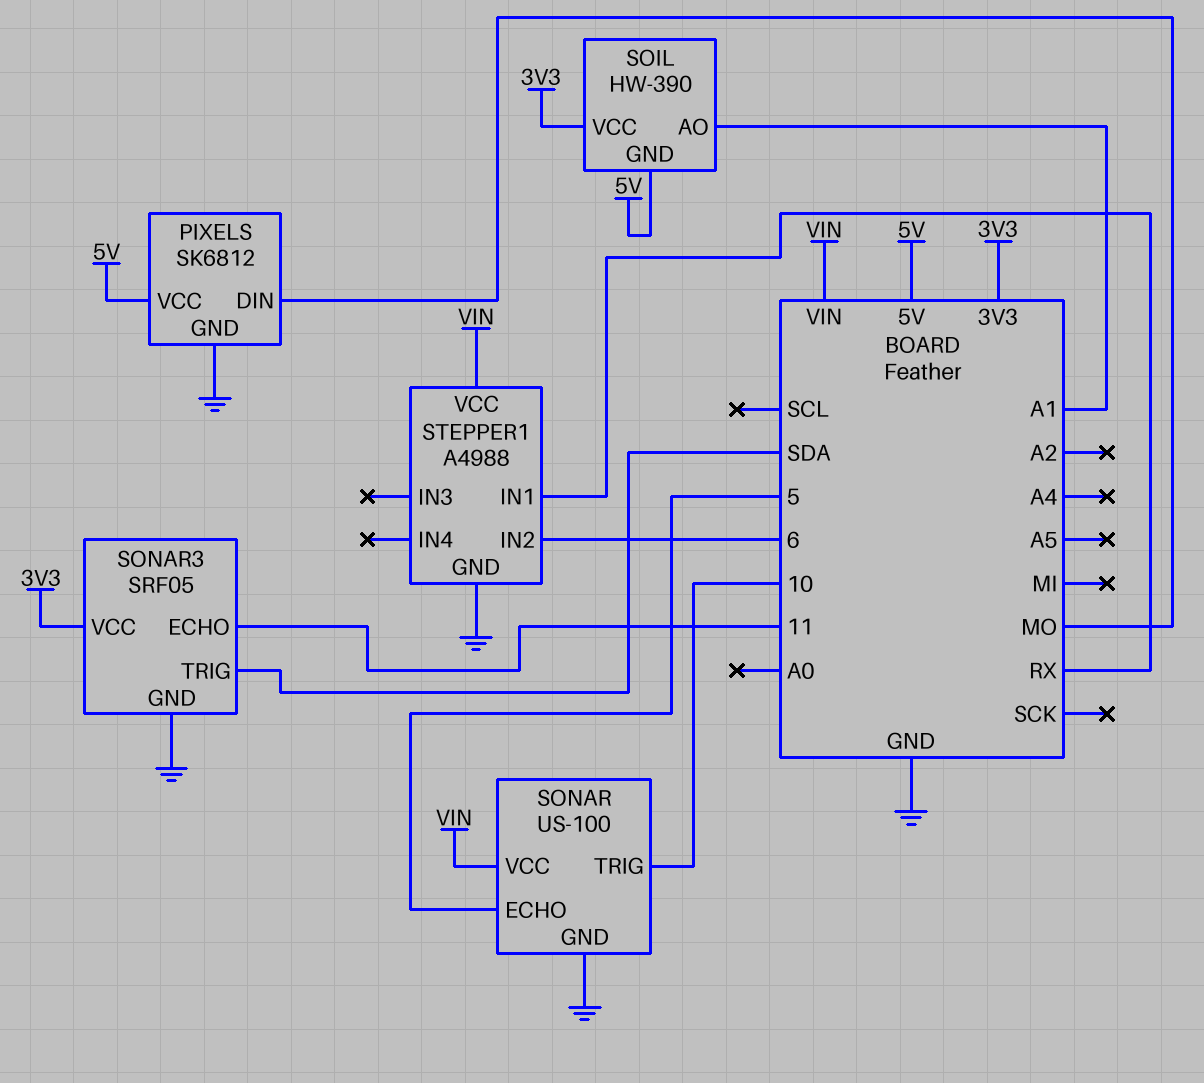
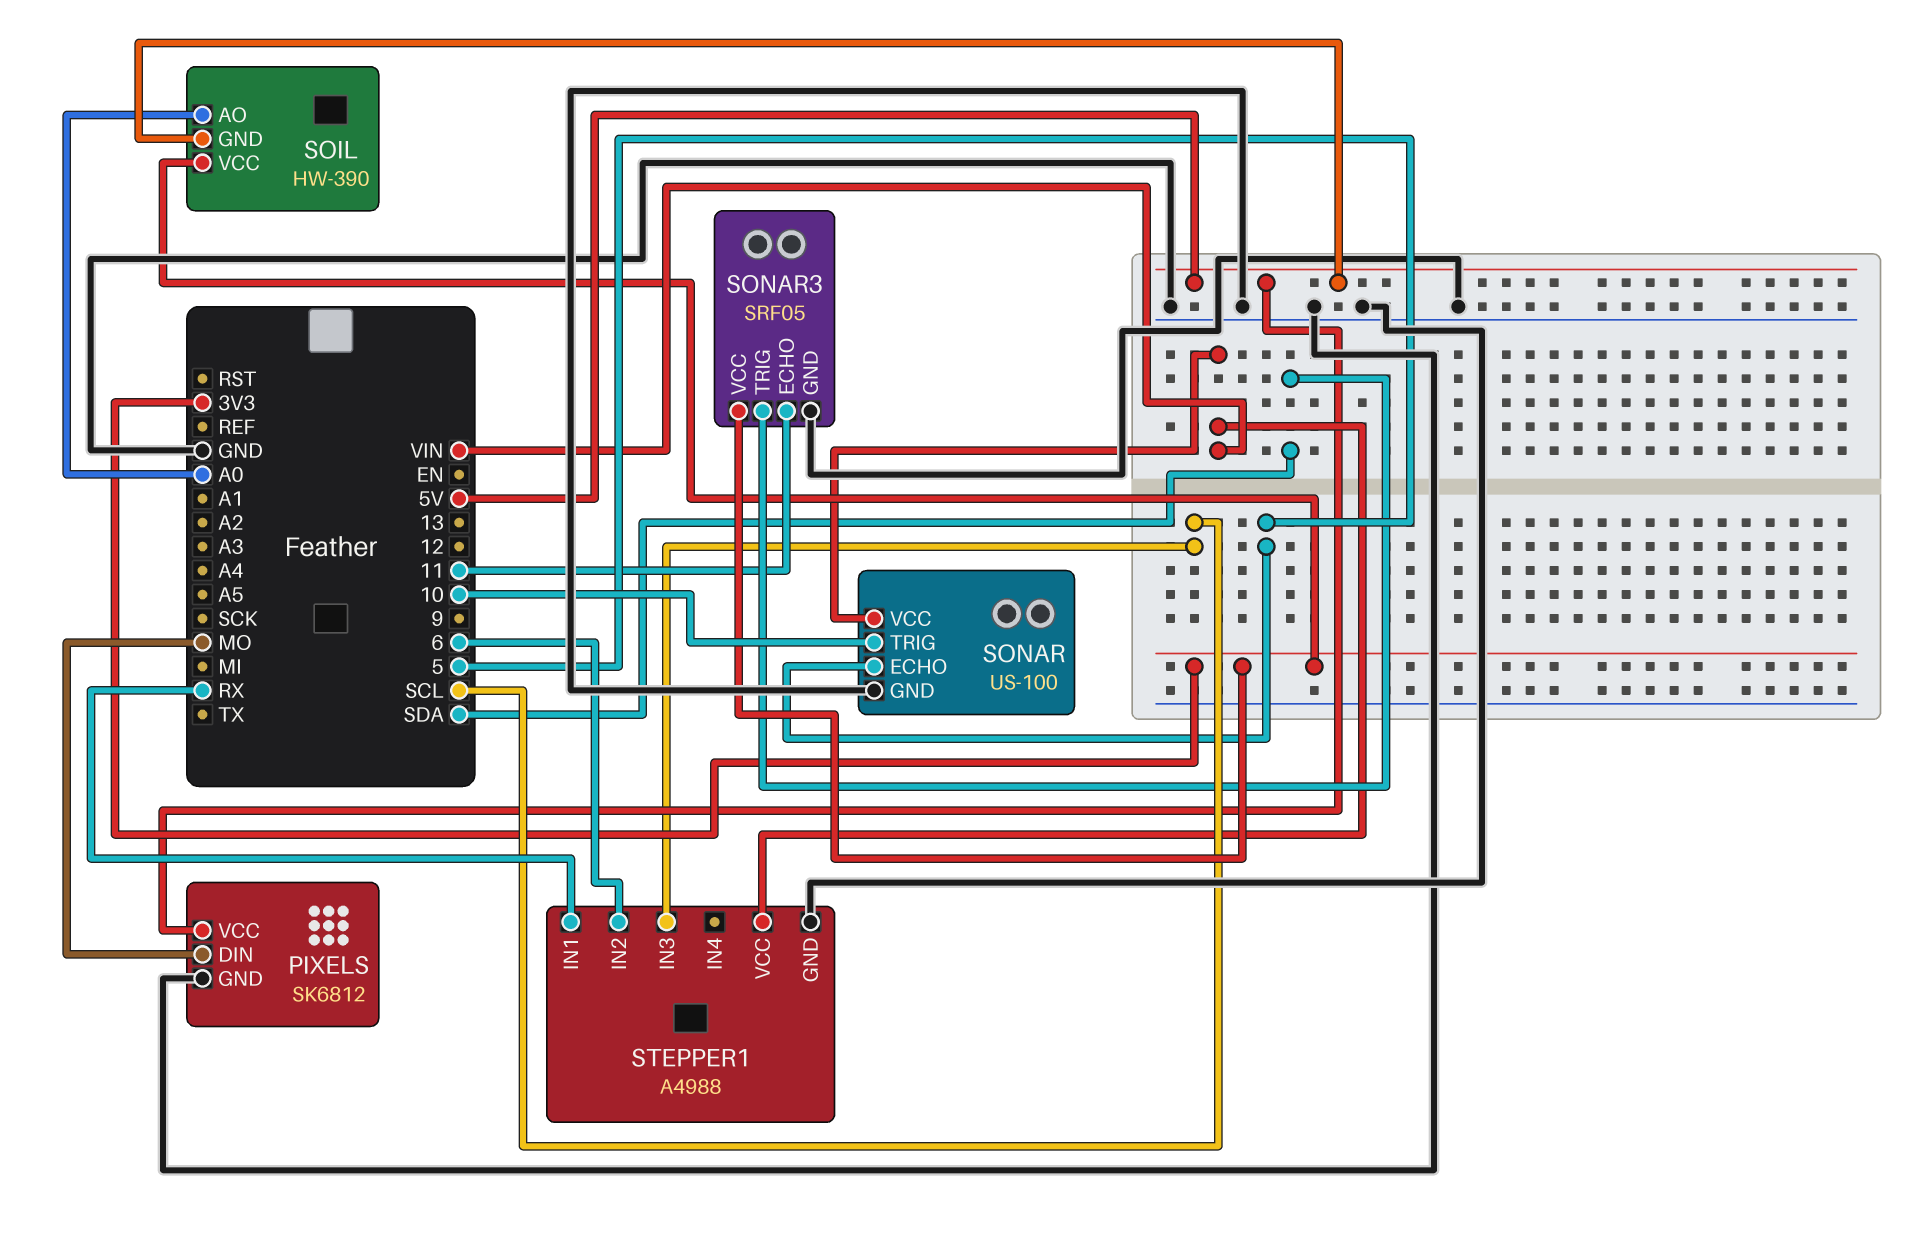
SOIL pin AO: A1 -> A0
STEPPER1 pin IN3: none -> SCL

